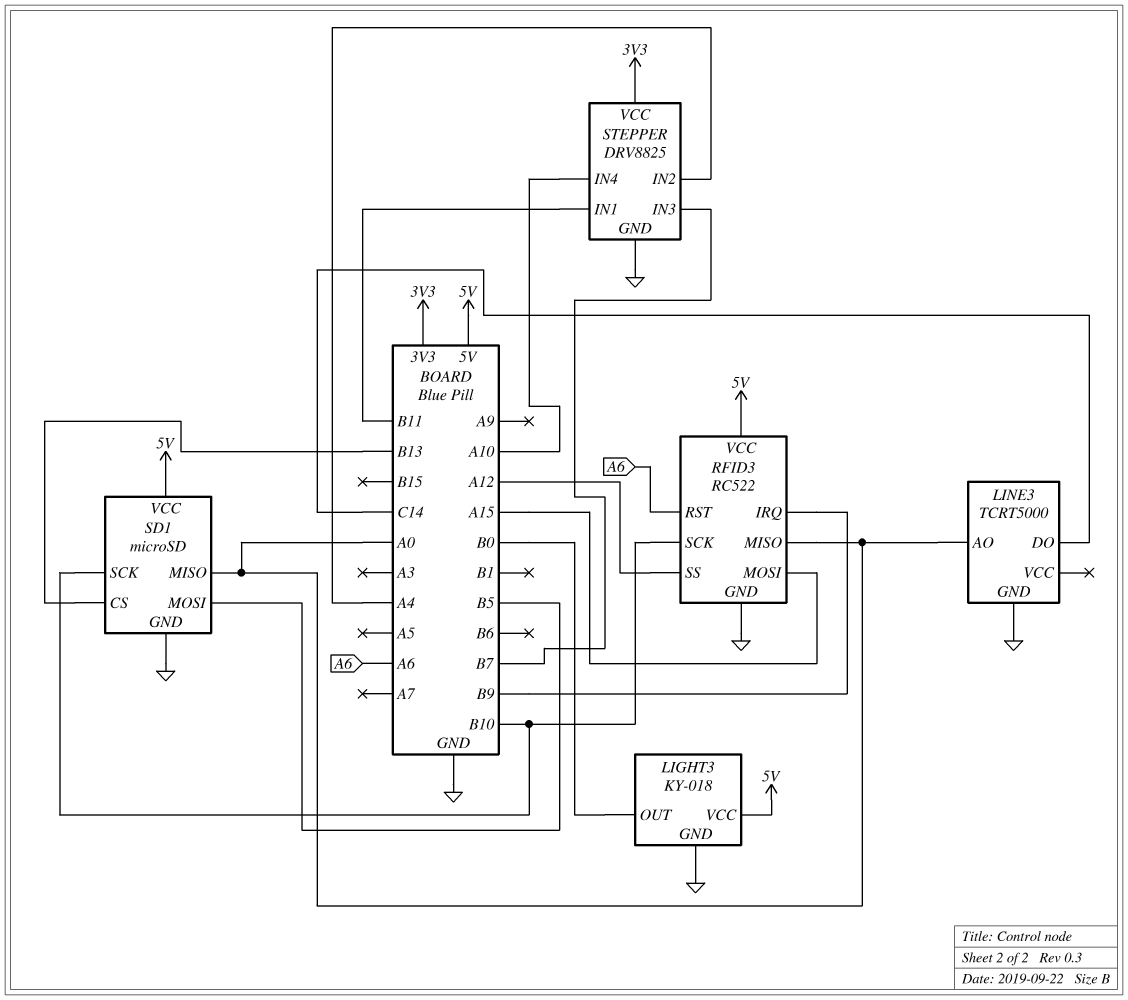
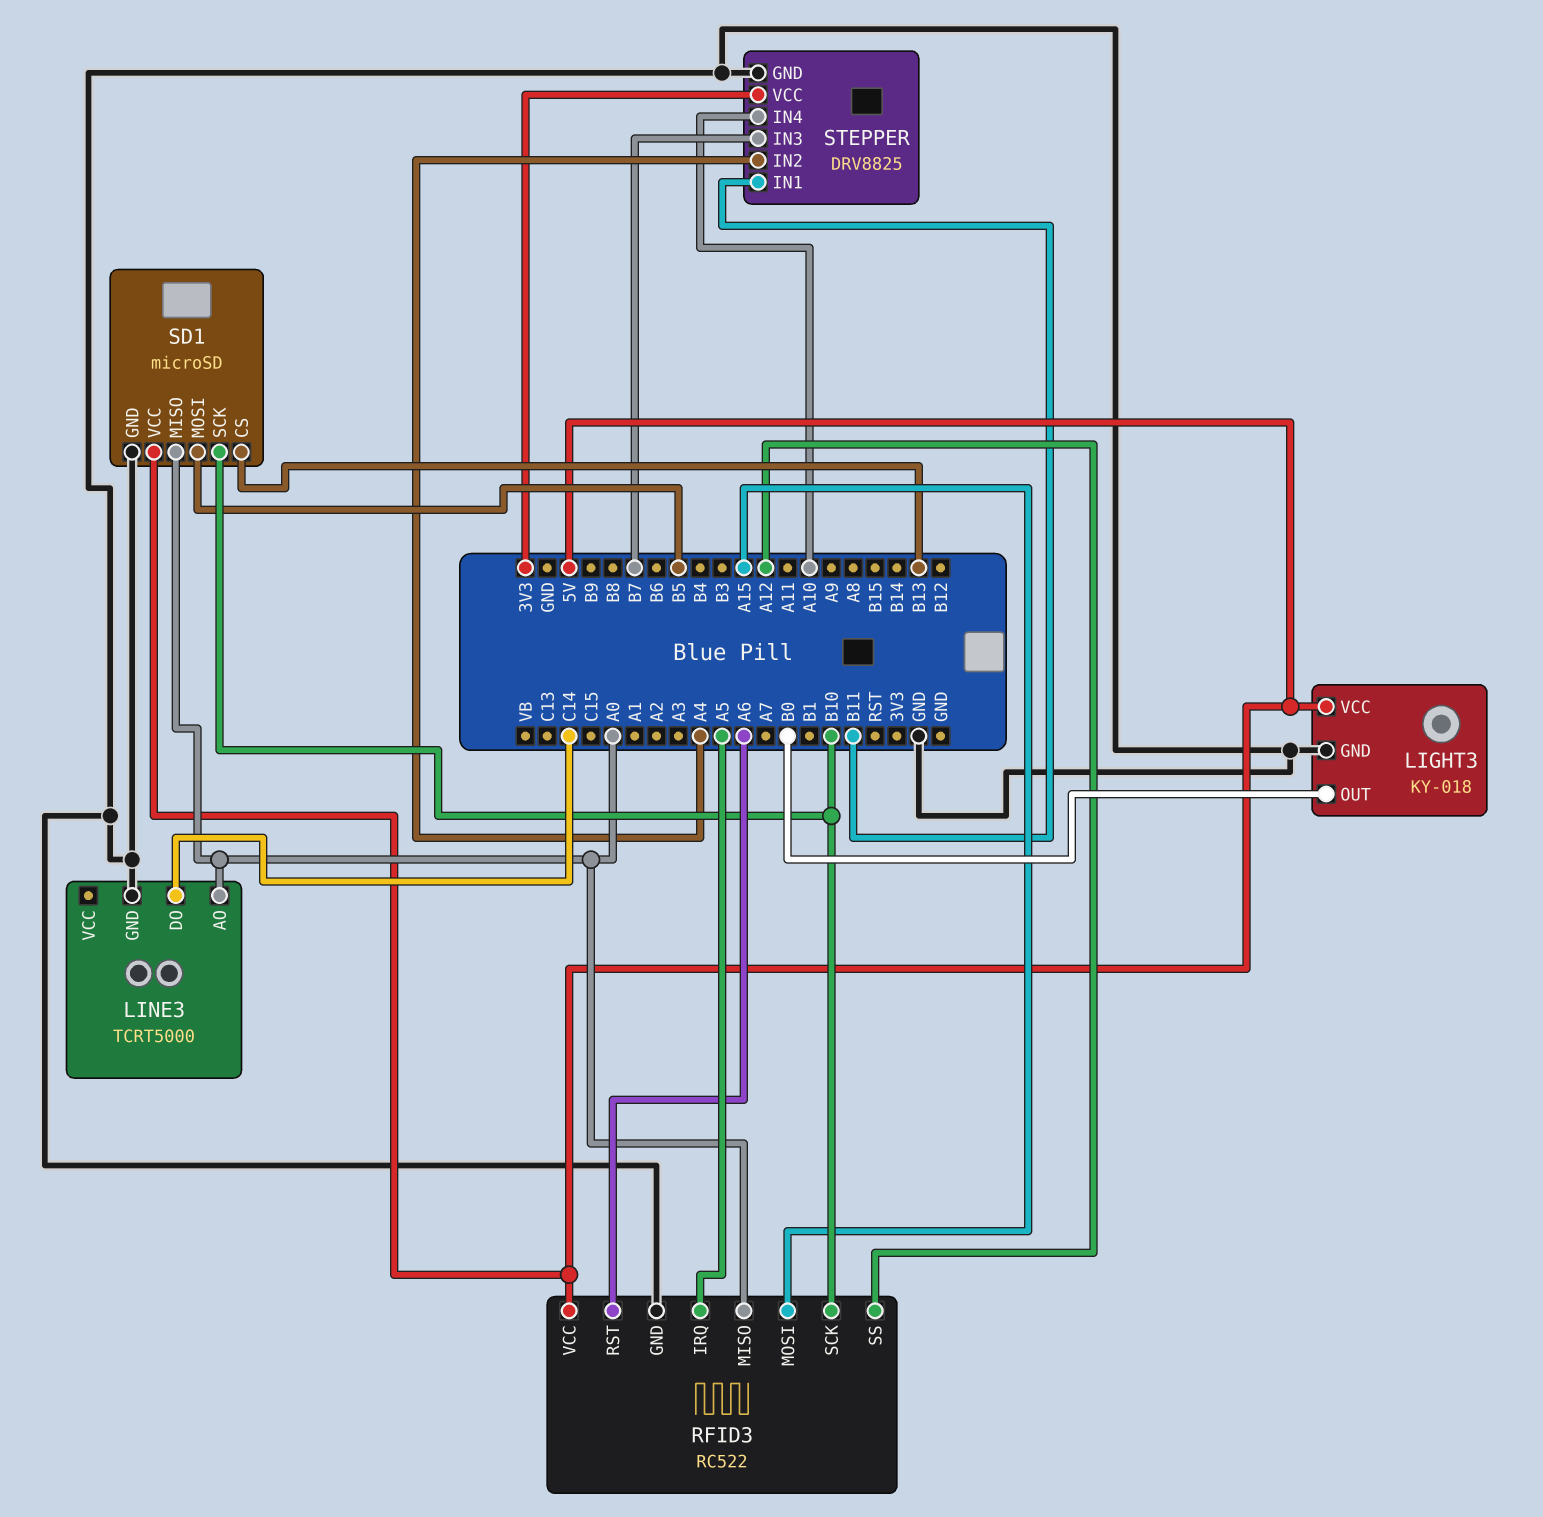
RFID3 pin IRQ: B9 -> A5

